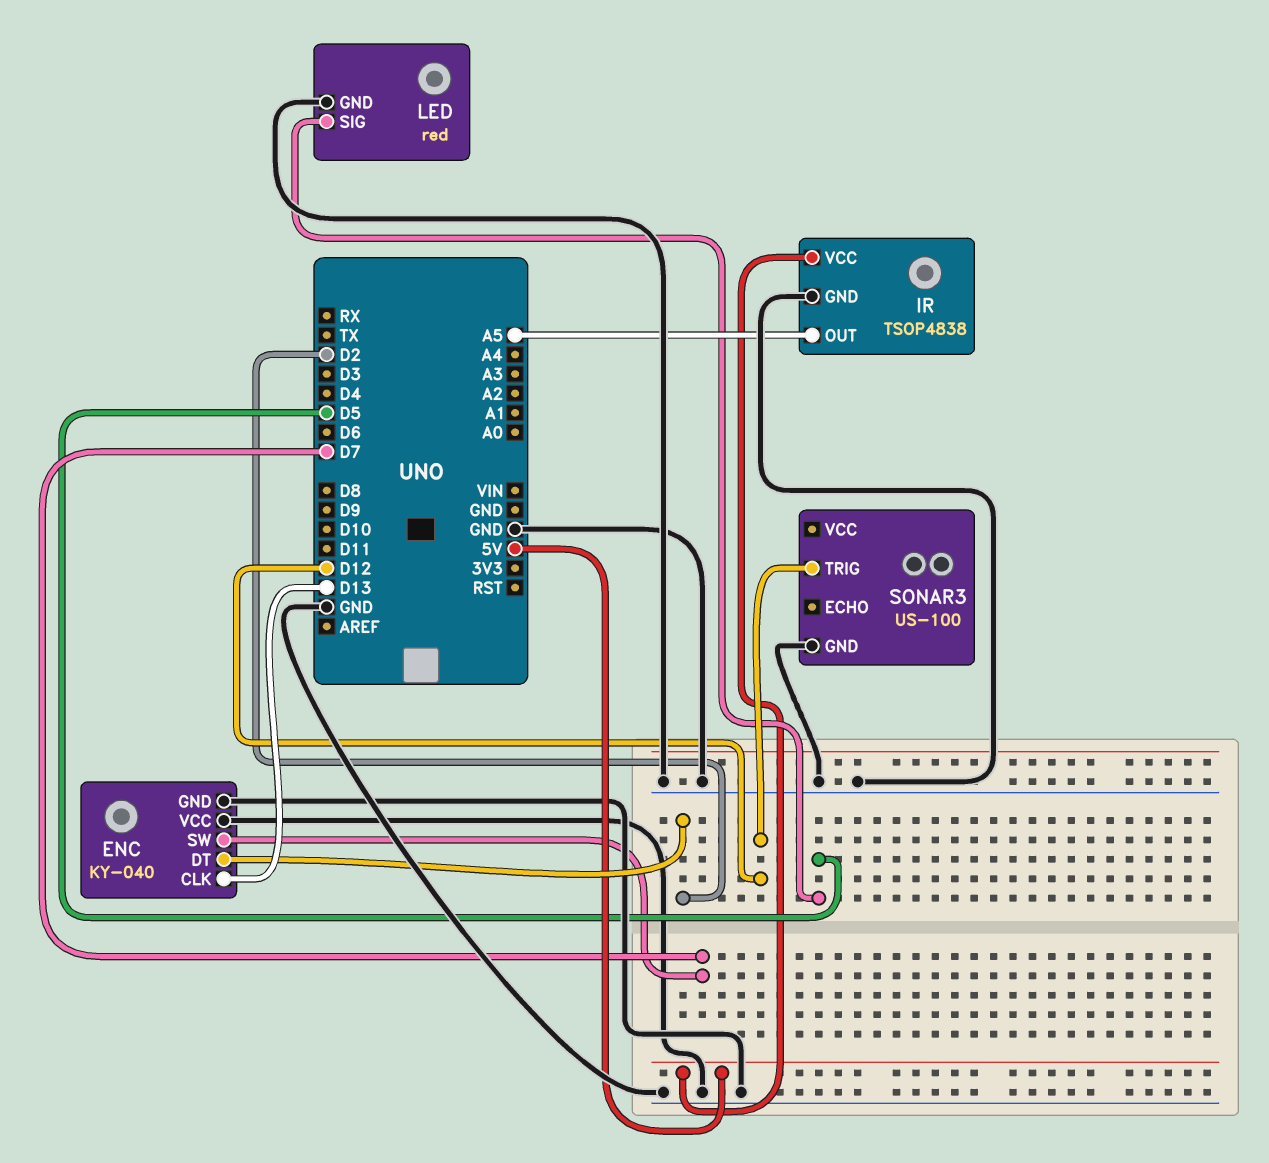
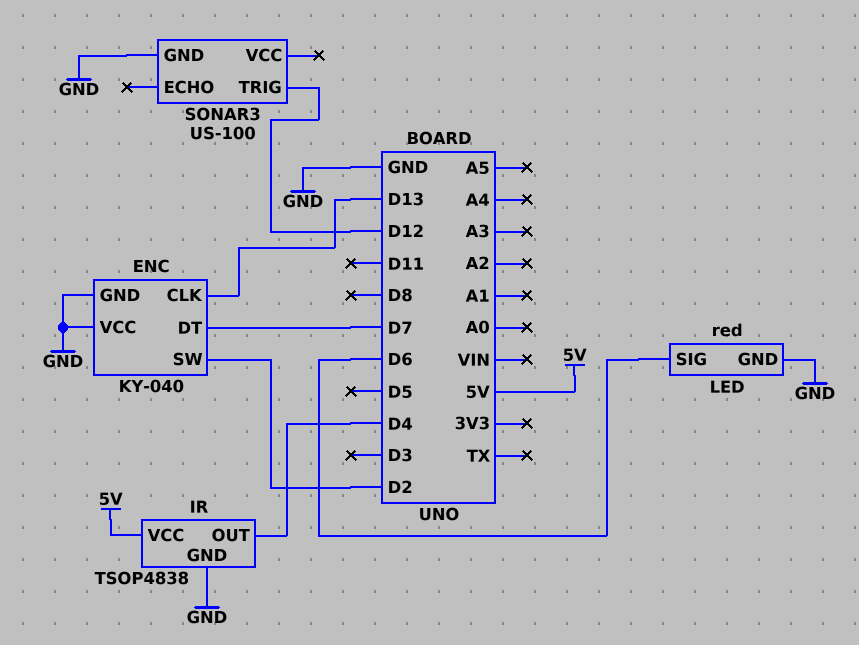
ENC pin DT: D2 -> D7
ENC pin SW: D7 -> D2
IR pin OUT: A5 -> D4
LED pin SIG: D5 -> D6

